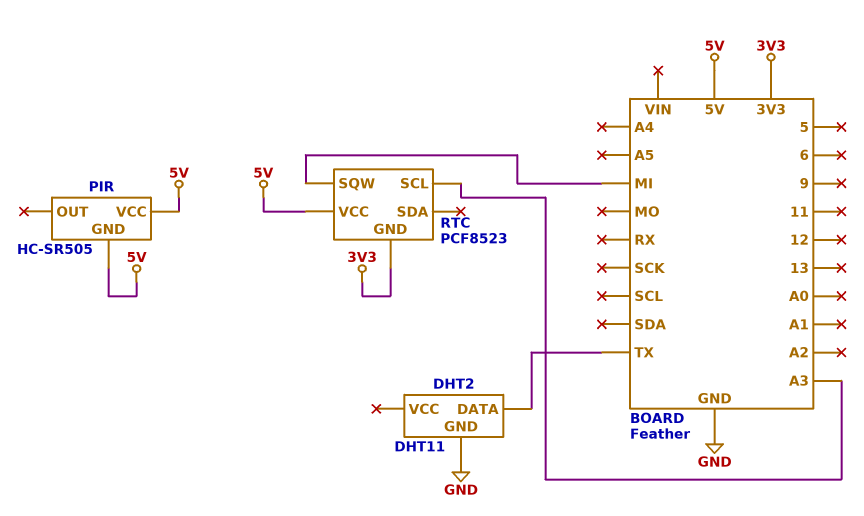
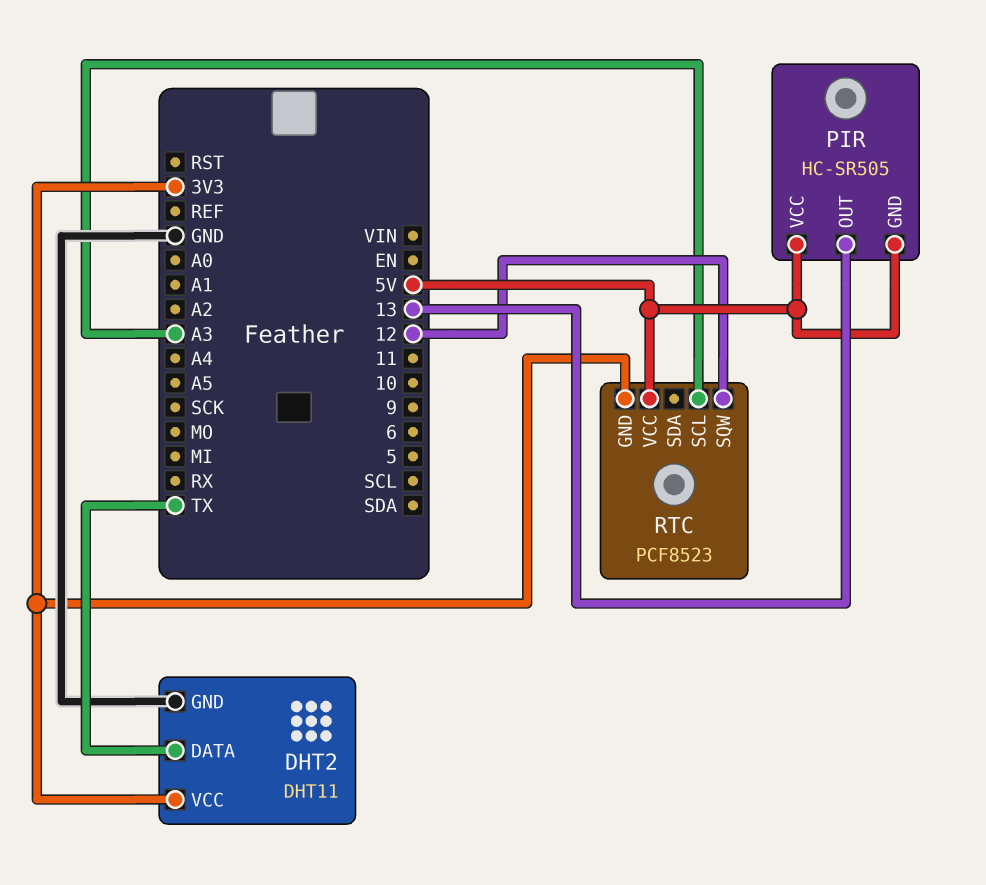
DHT2 pin VCC: none -> 3V3
PIR pin OUT: none -> 13
RTC pin SQW: MI -> 12

